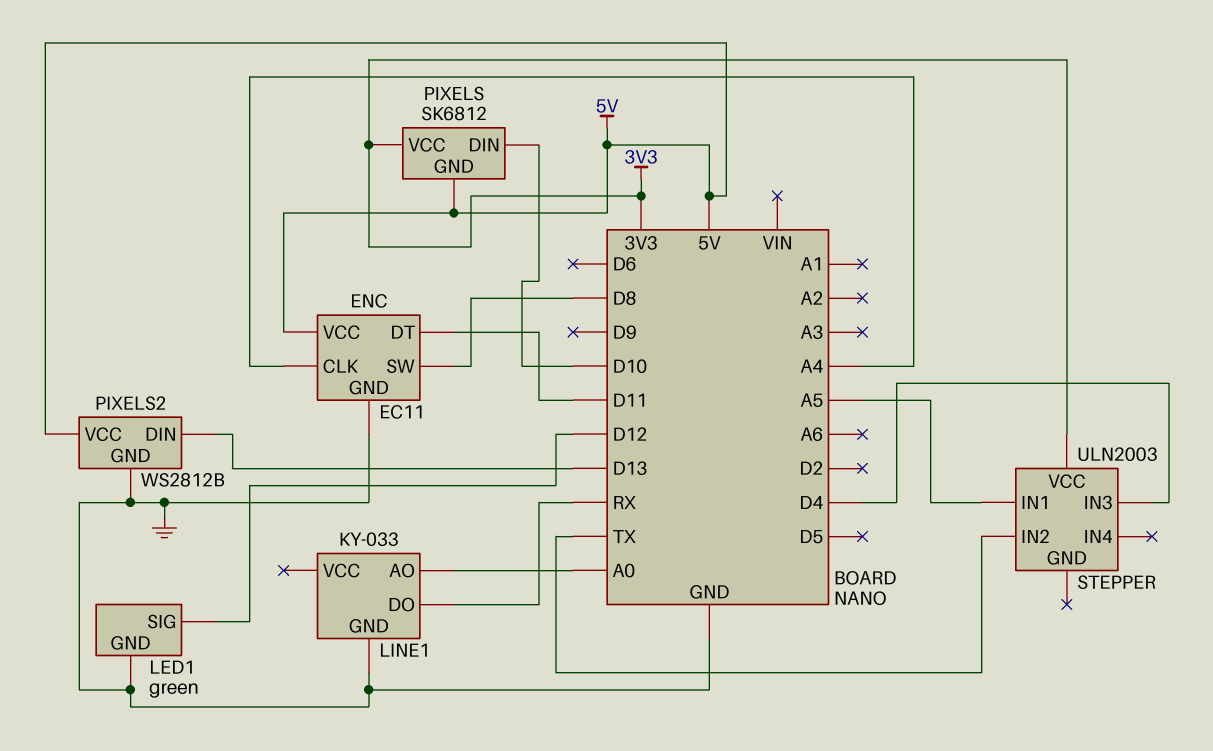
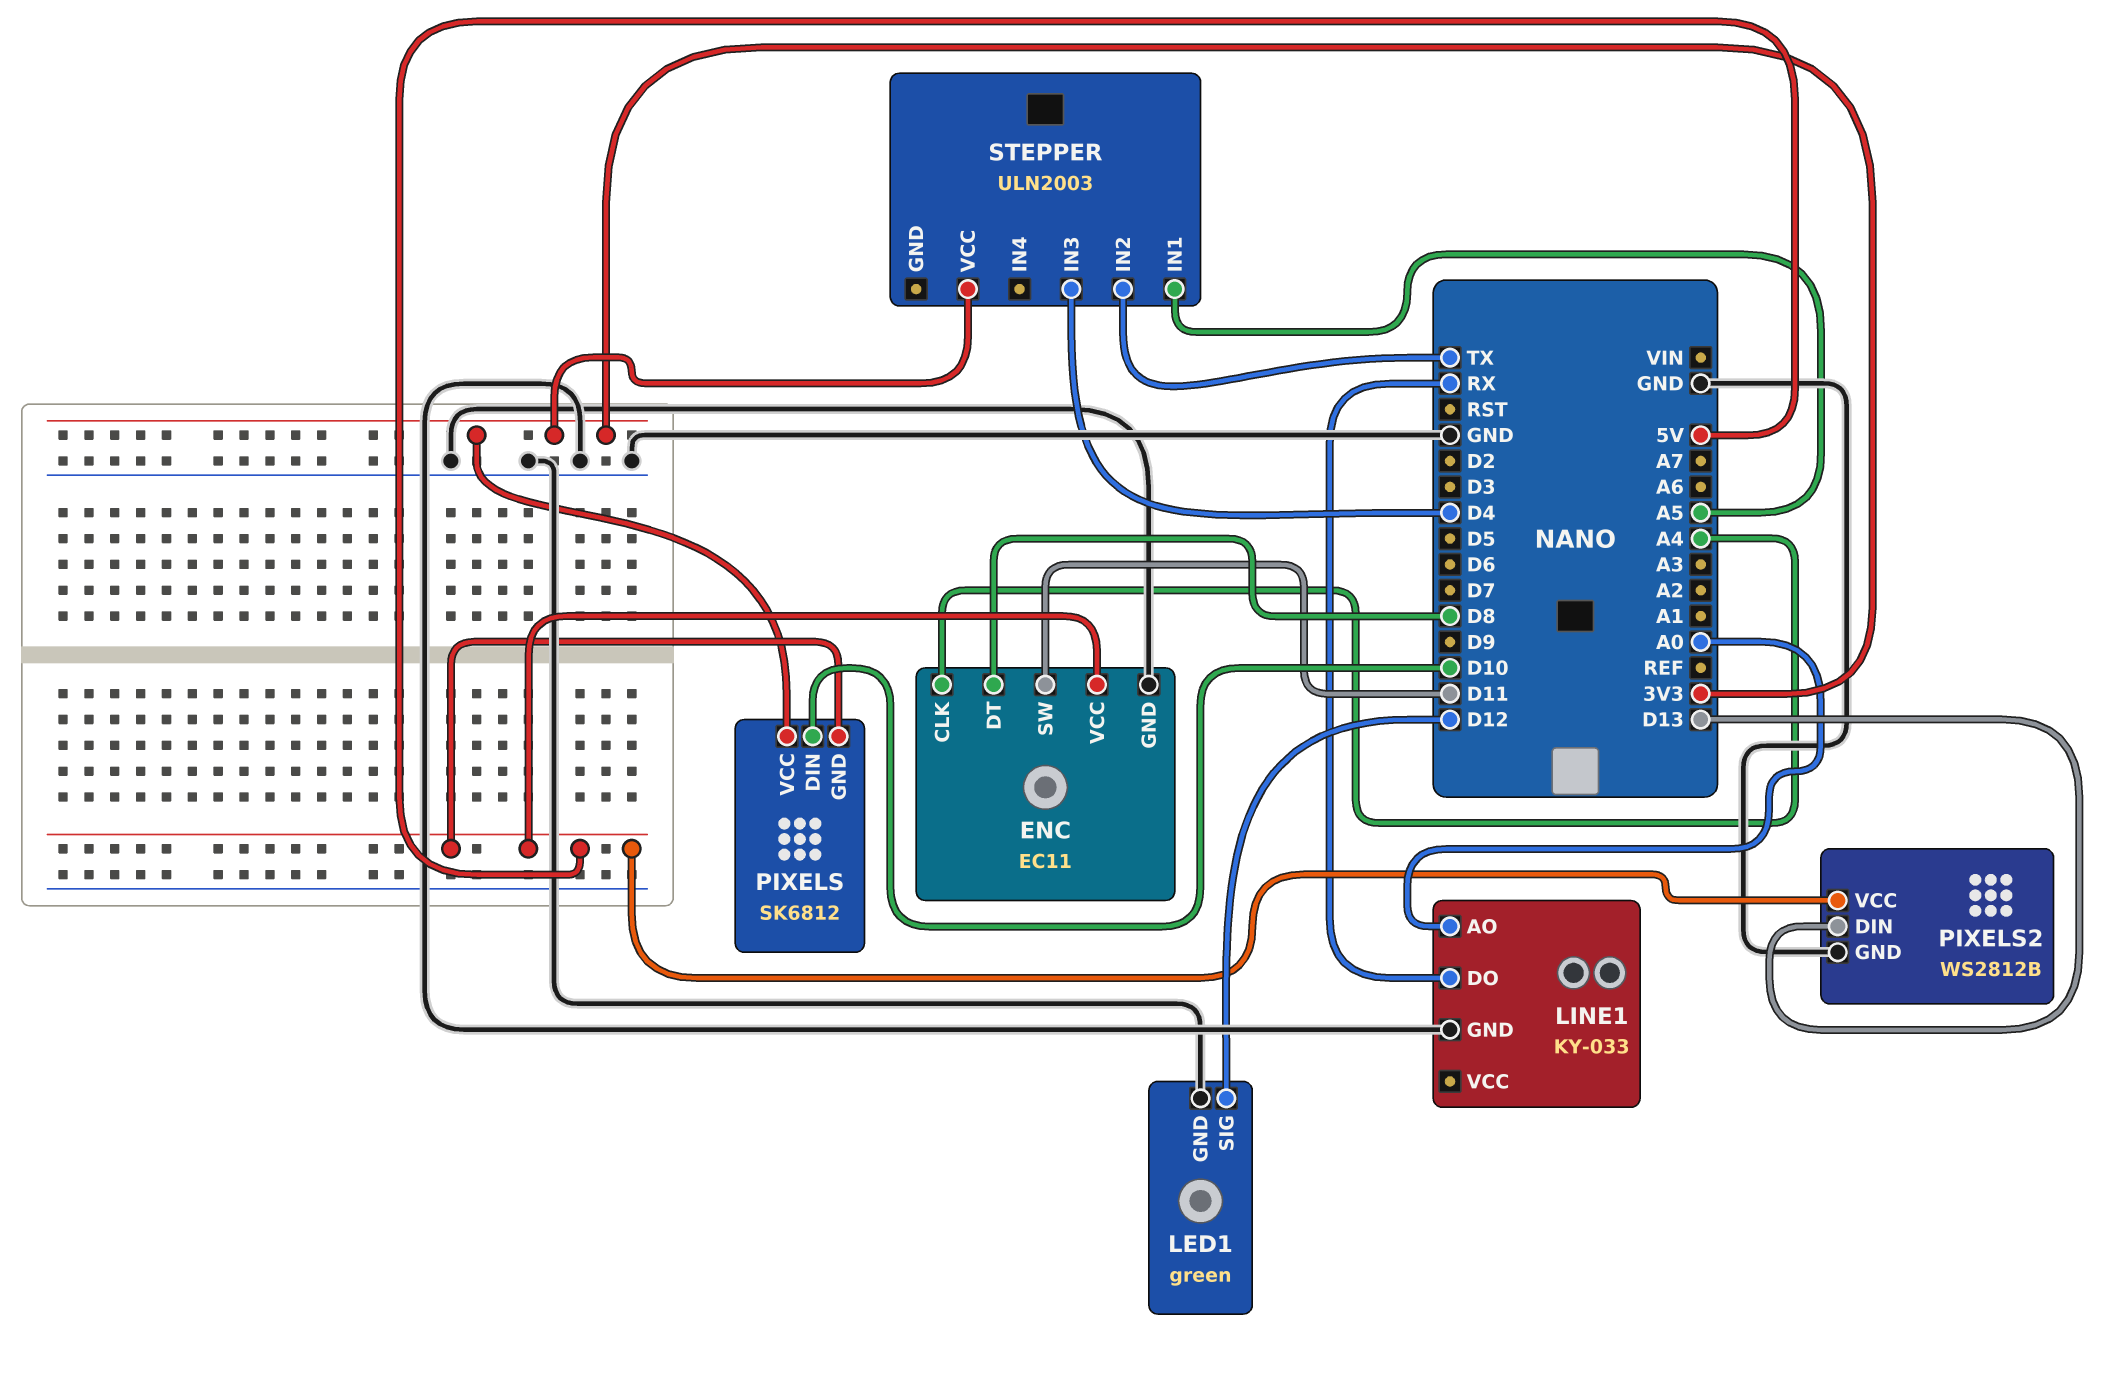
ENC pin DT: D11 -> D8
ENC pin SW: D8 -> D11

